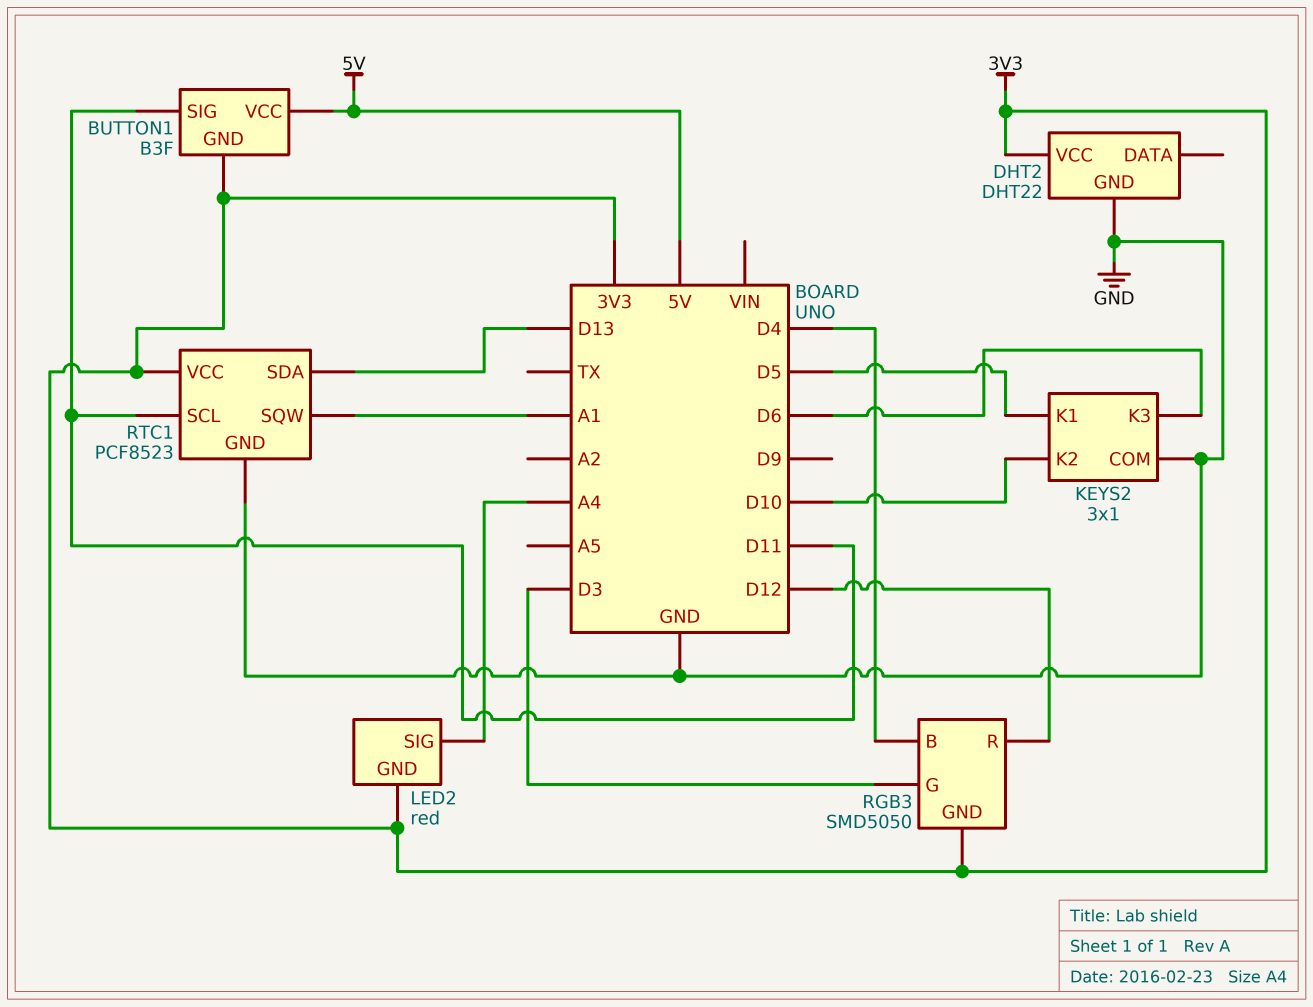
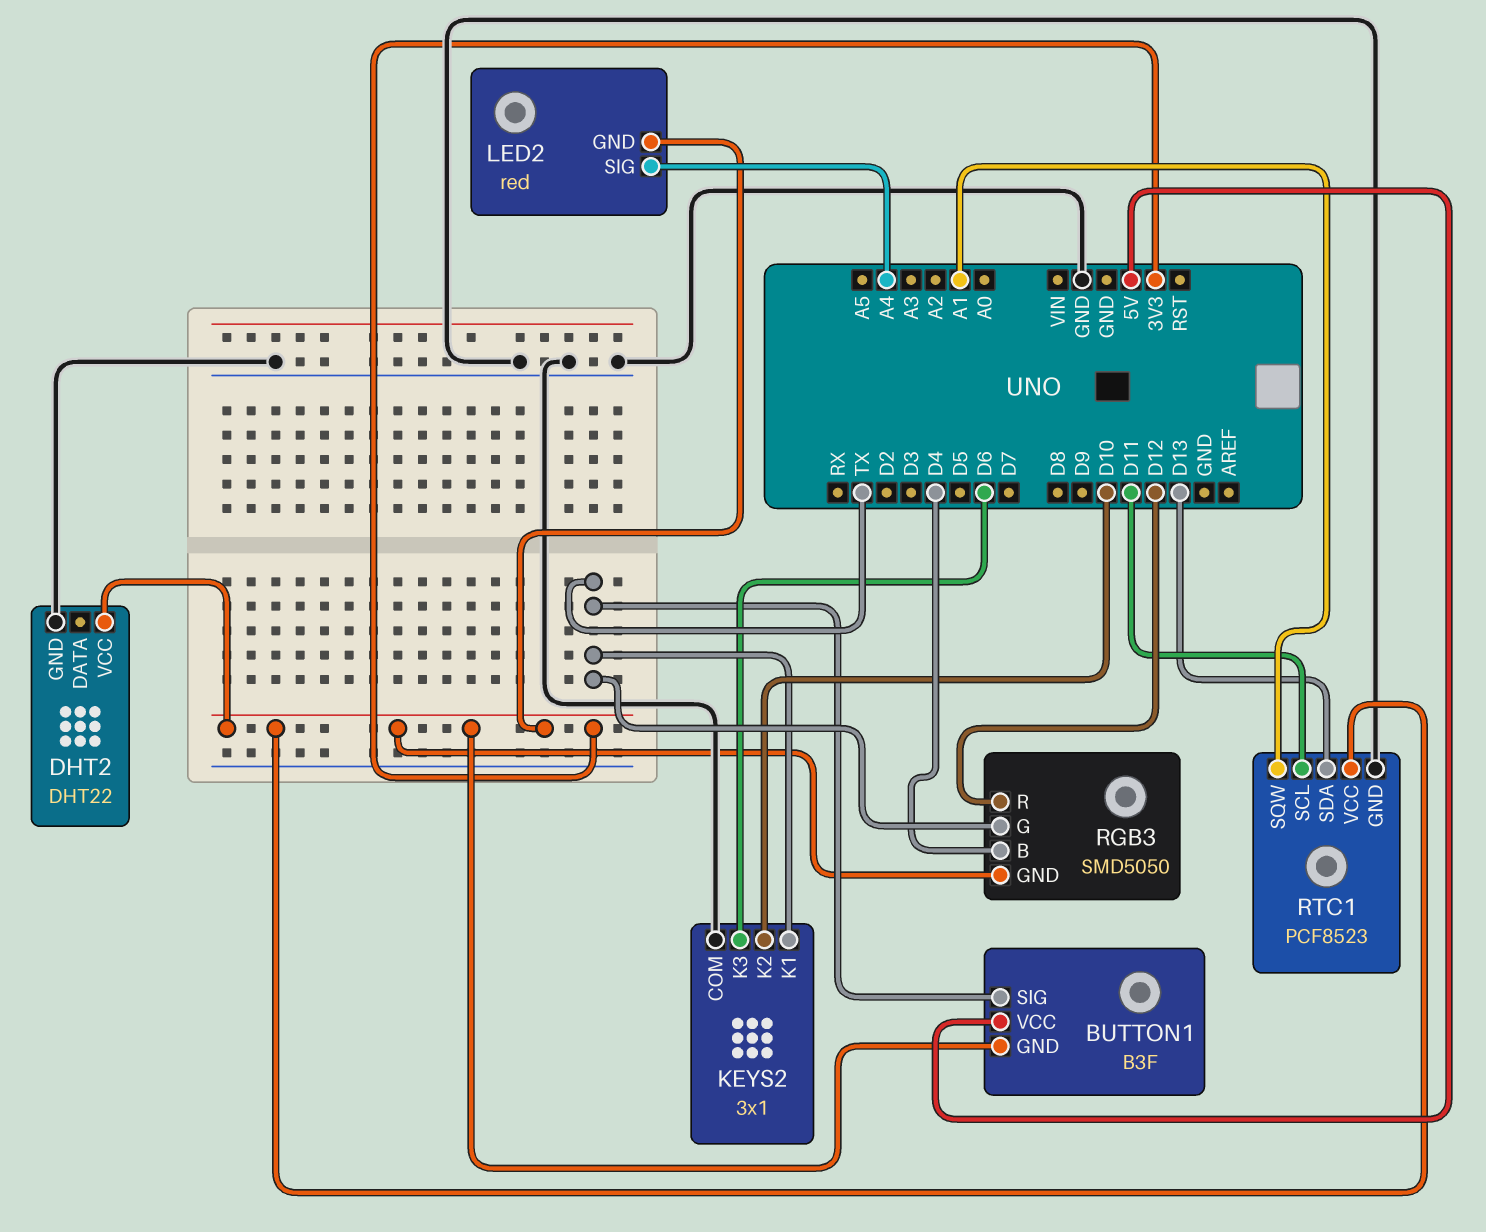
BUTTON1 pin SIG: D11 -> TX
KEYS2 pin K1: D5 -> TX
RGB3 pin G: D3 -> TX

